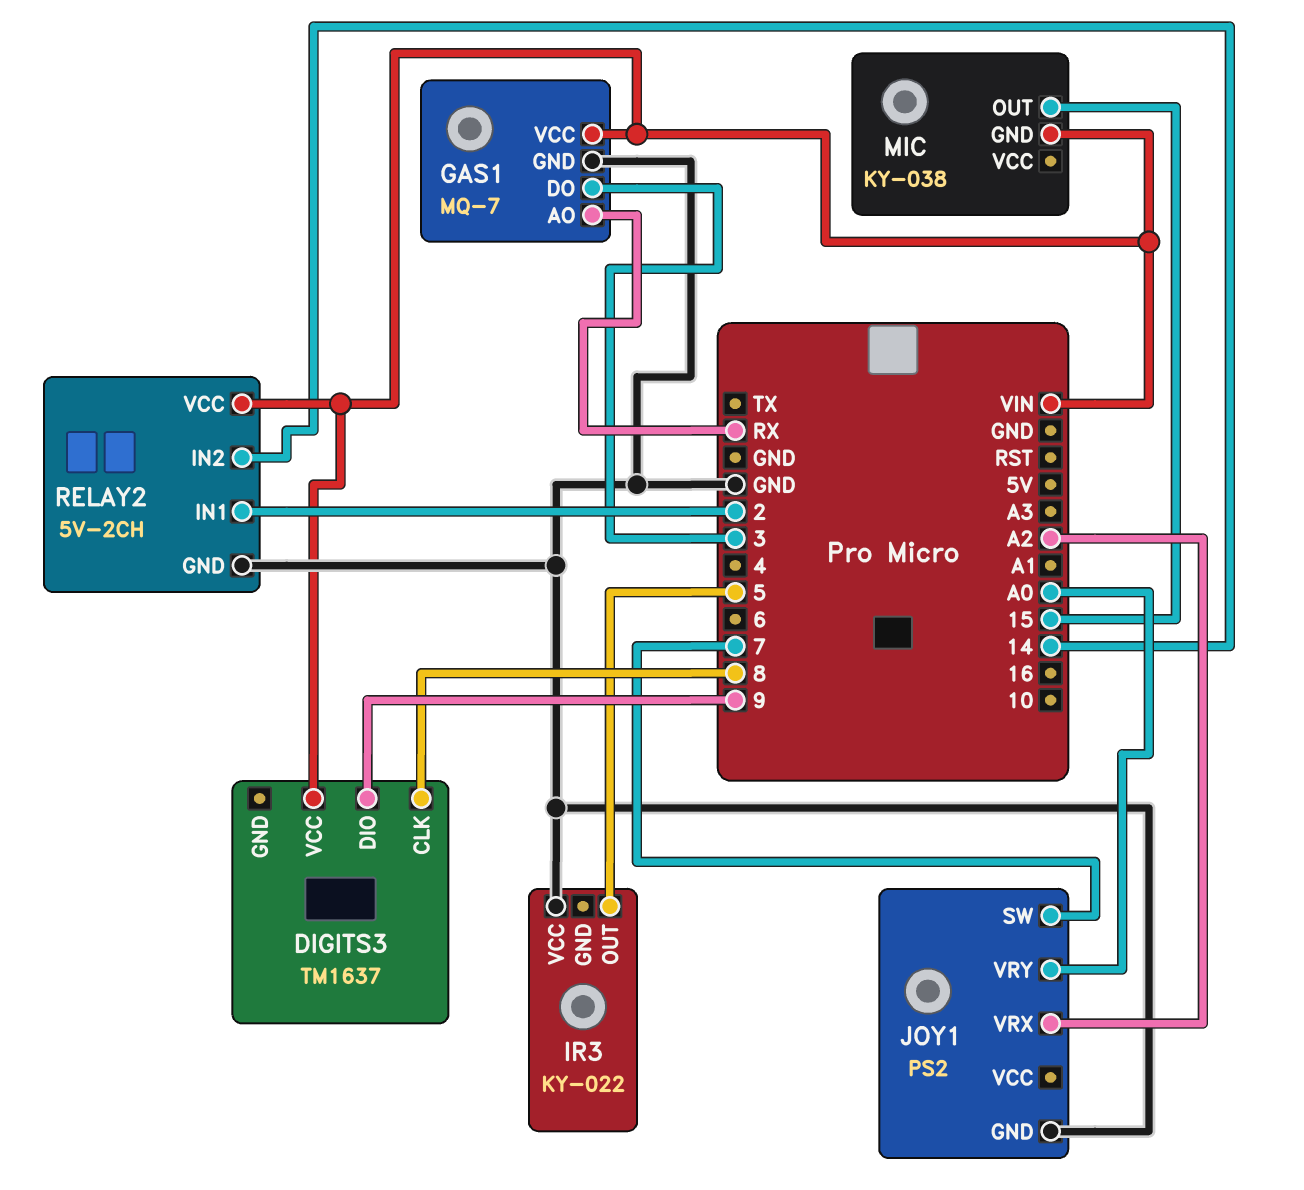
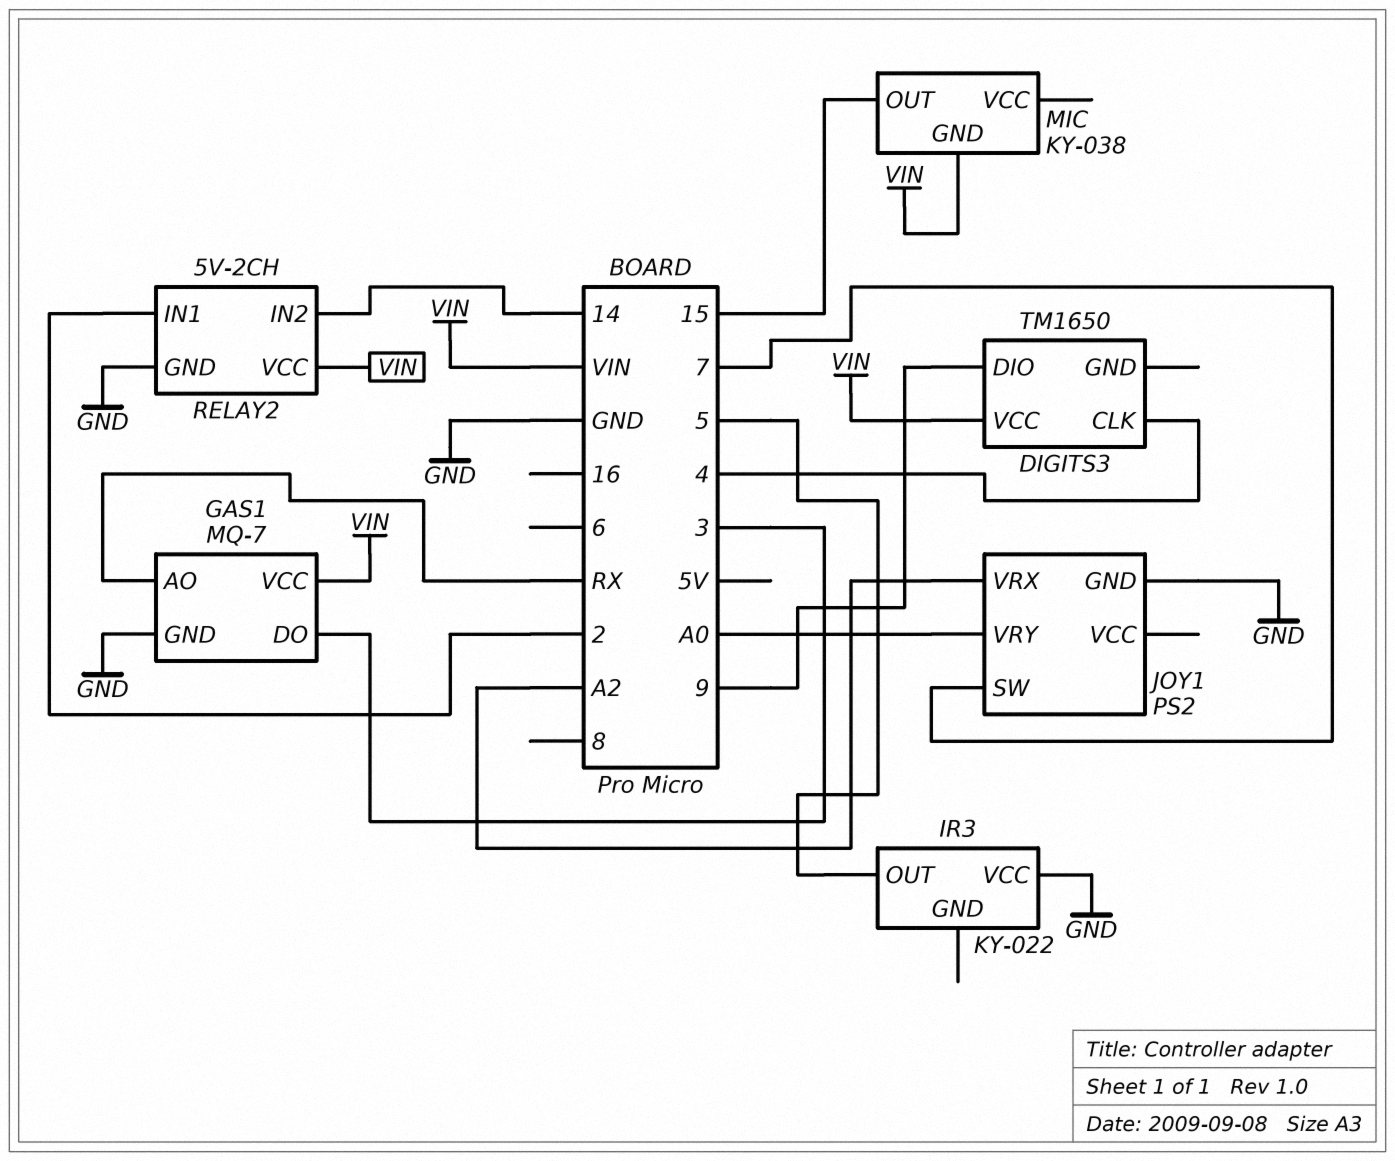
DIGITS3: TM1637 -> TM1650
DIGITS3 pin CLK: 8 -> 4

